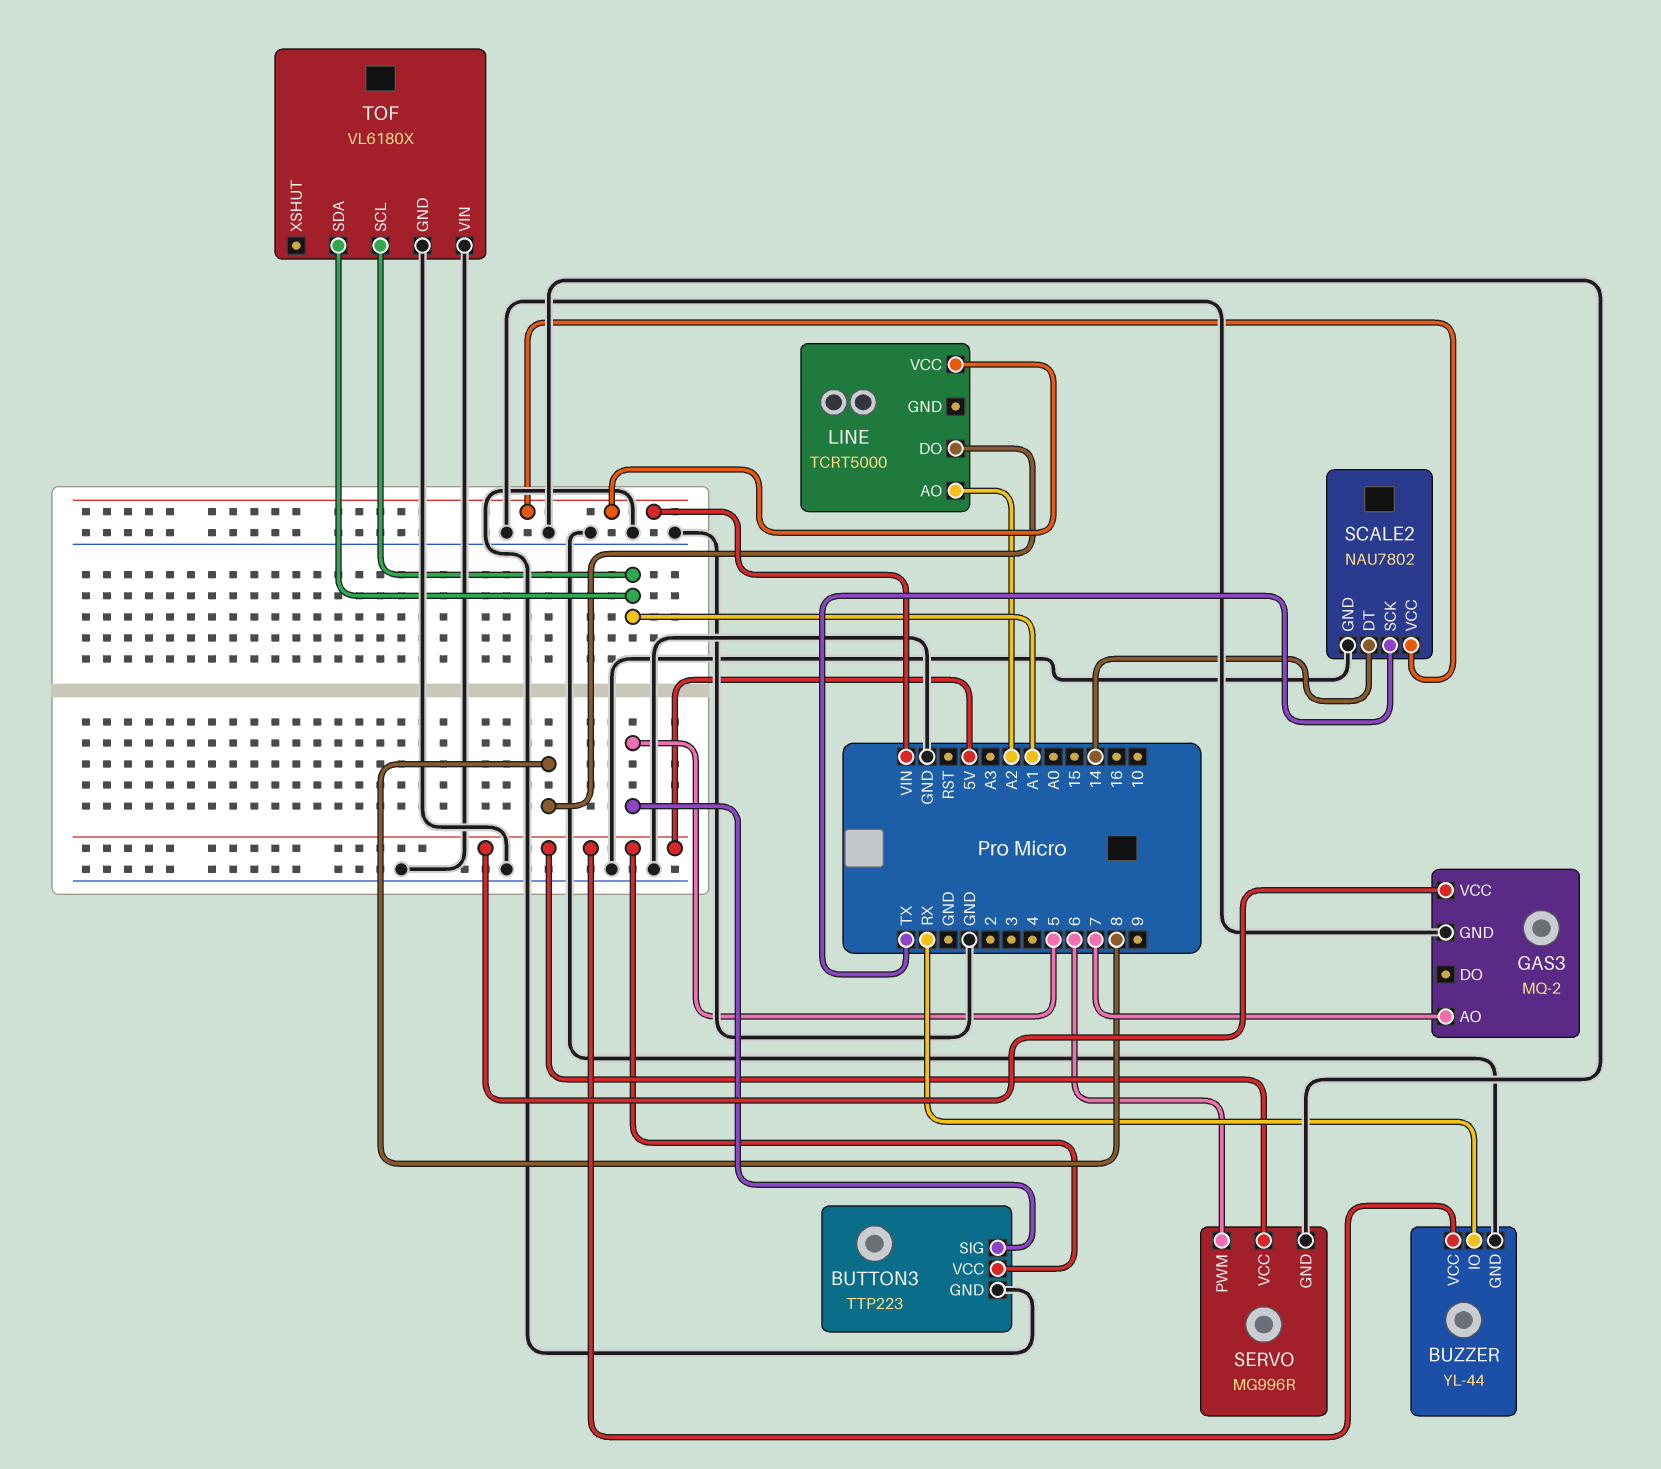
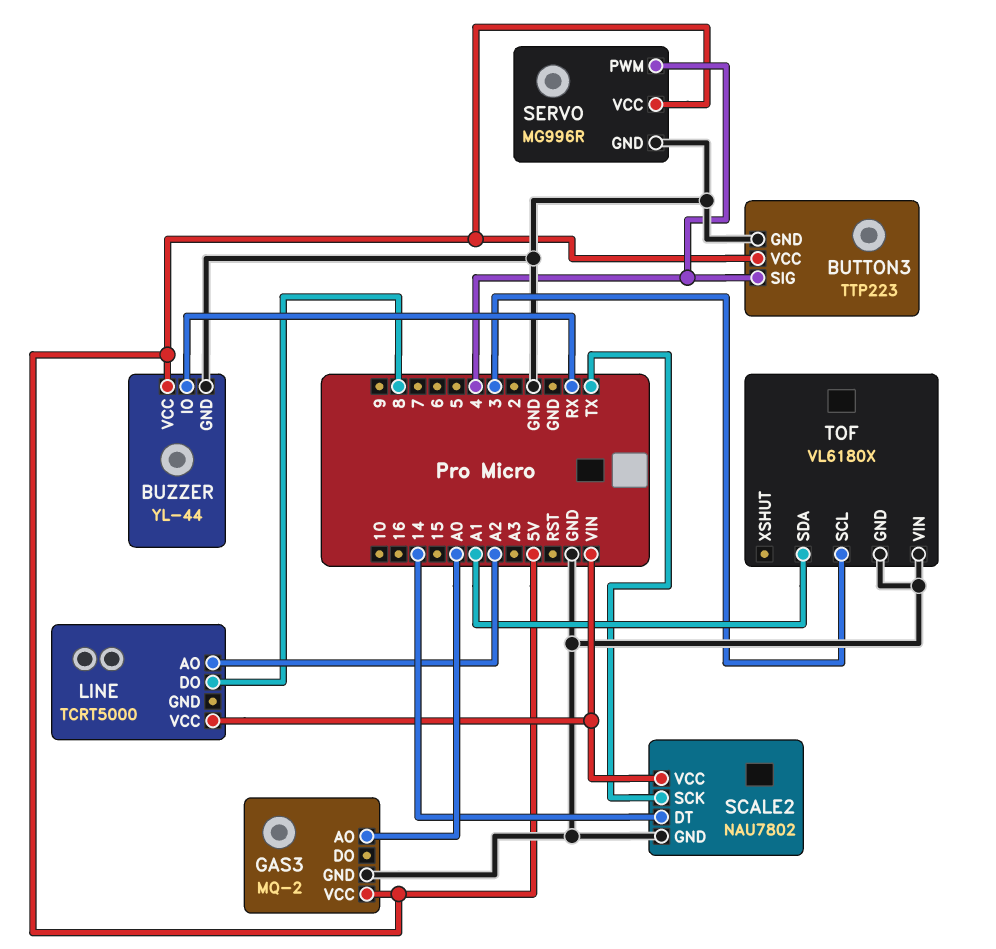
BUTTON3 pin SIG: 5 -> 4
GAS3 pin AO: 7 -> A0
SERVO pin PWM: 6 -> 4
TOF pin SCL: A1 -> 3

